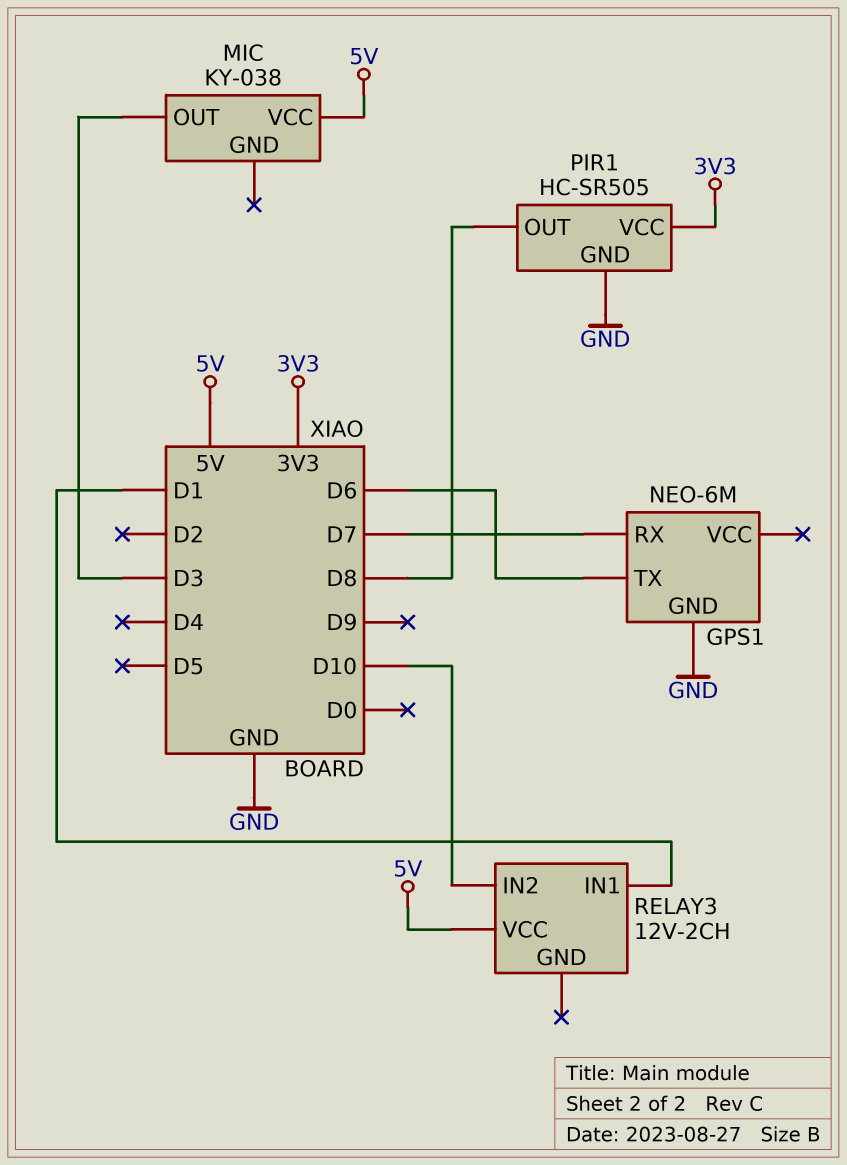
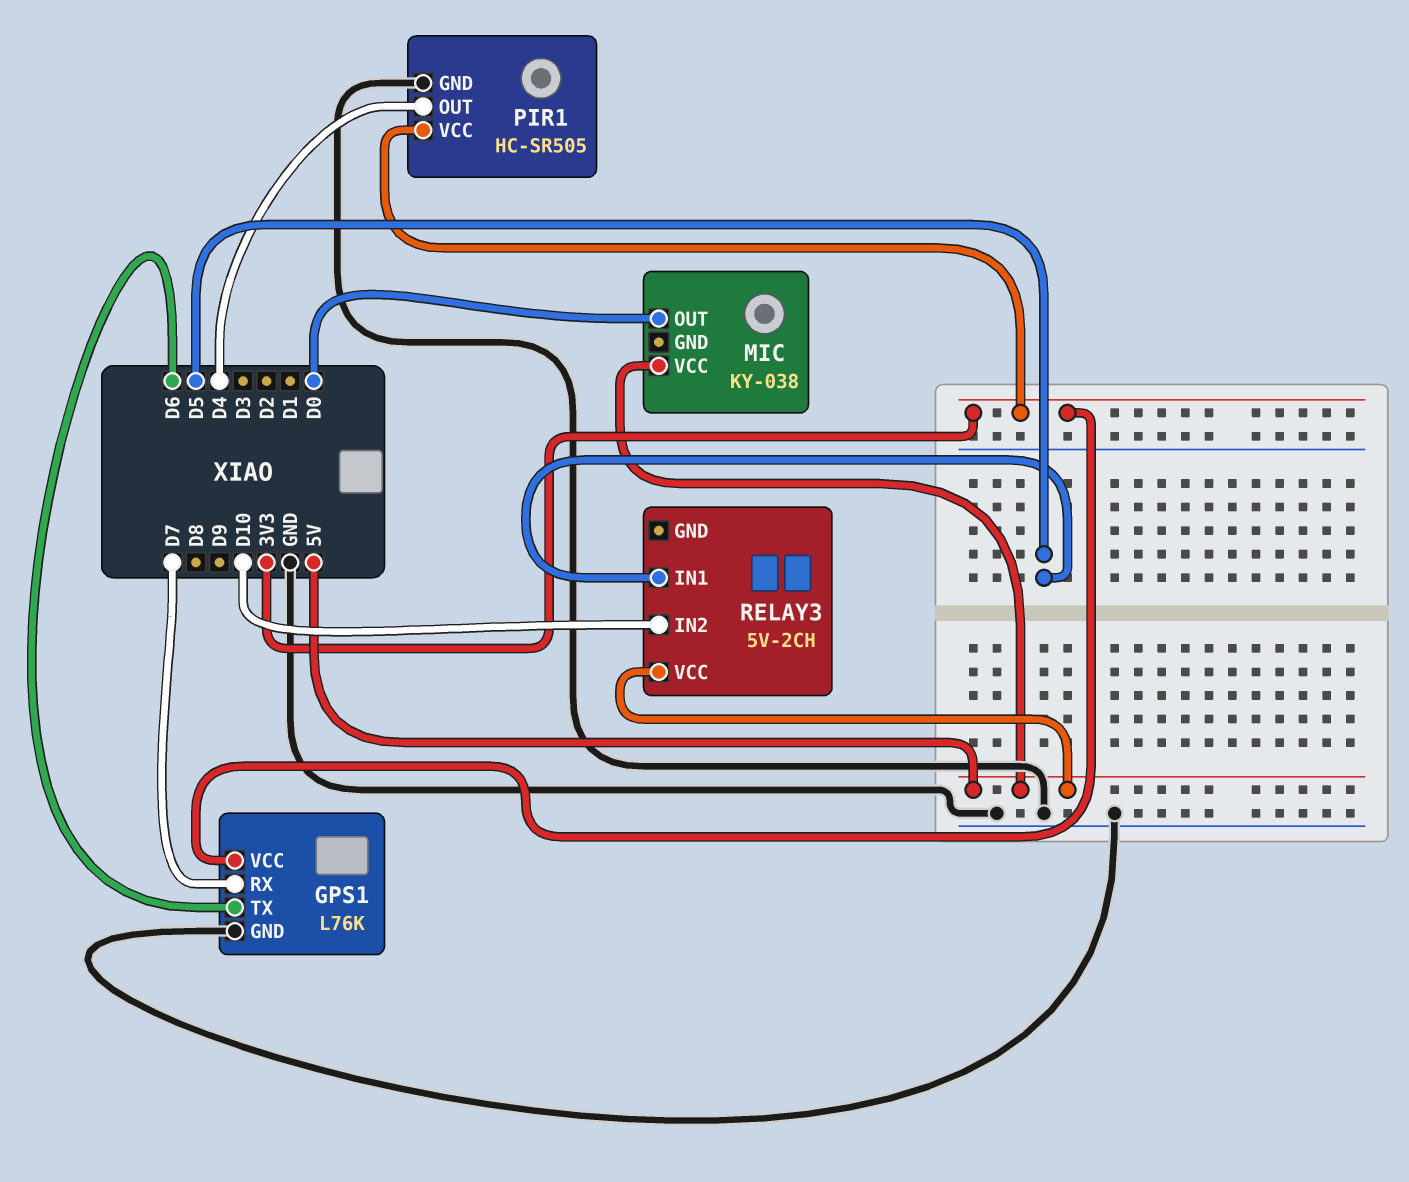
GPS1: NEO-6M -> L76K
GPS1 pin VCC: none -> 3V3
MIC pin OUT: D3 -> D0
PIR1 pin OUT: D8 -> D4
RELAY3: 12V-2CH -> 5V-2CH
RELAY3 pin IN1: D1 -> D5

